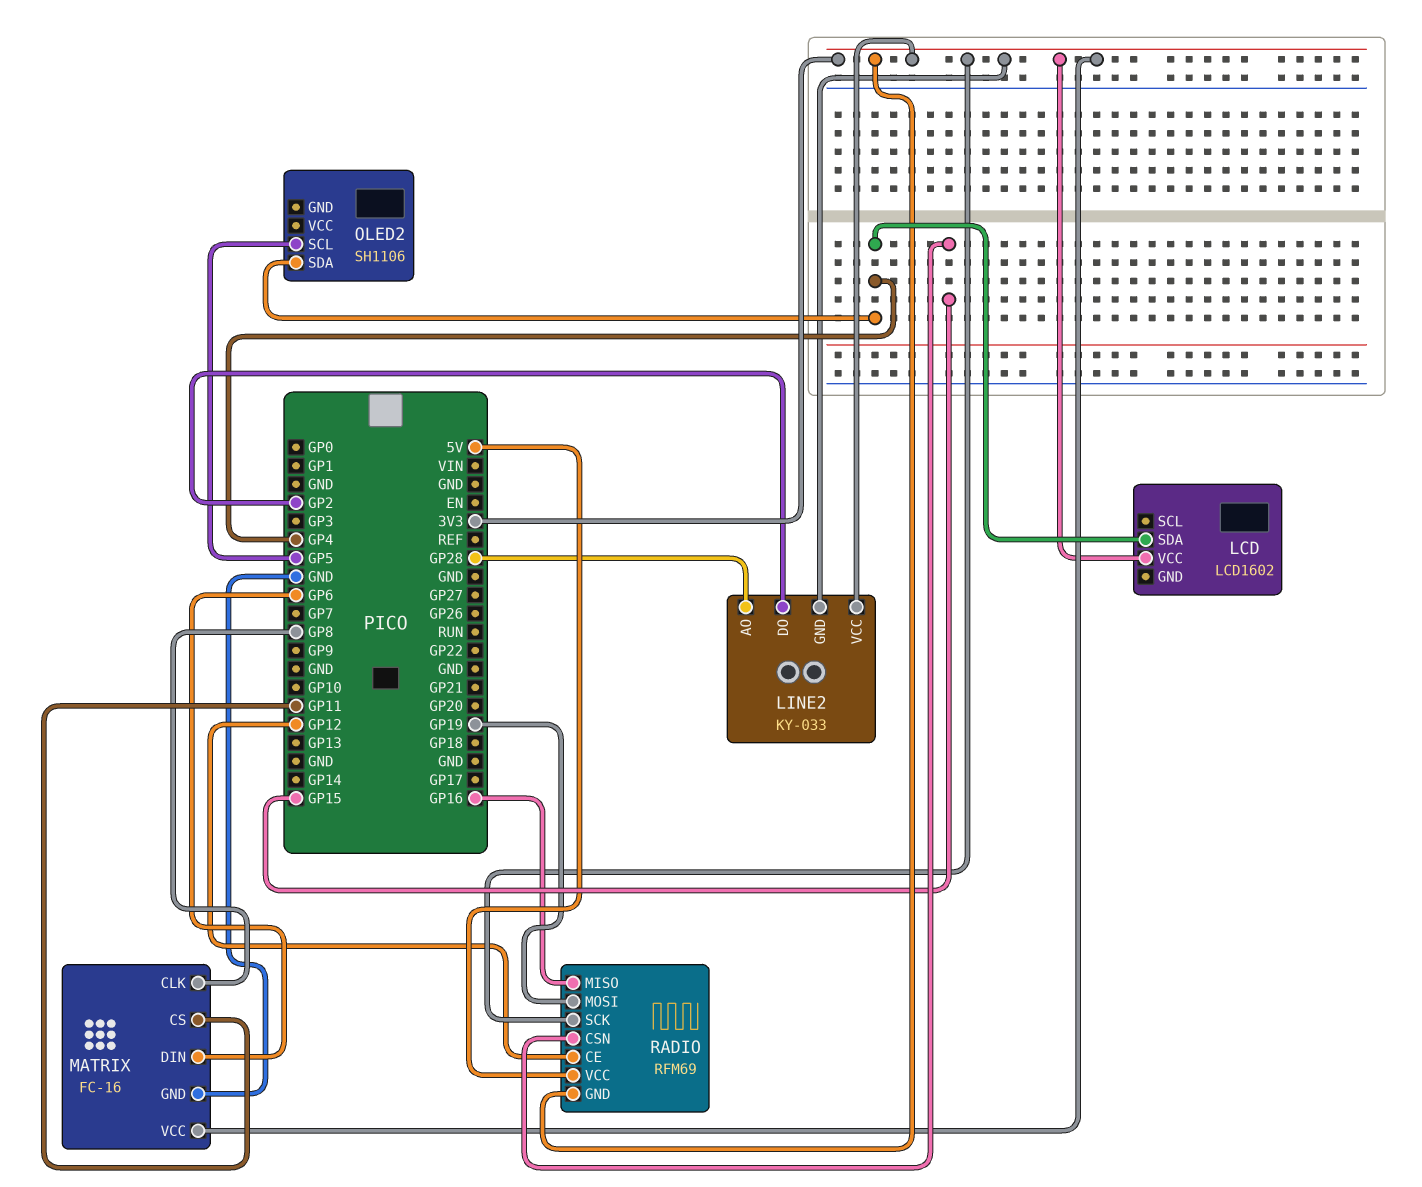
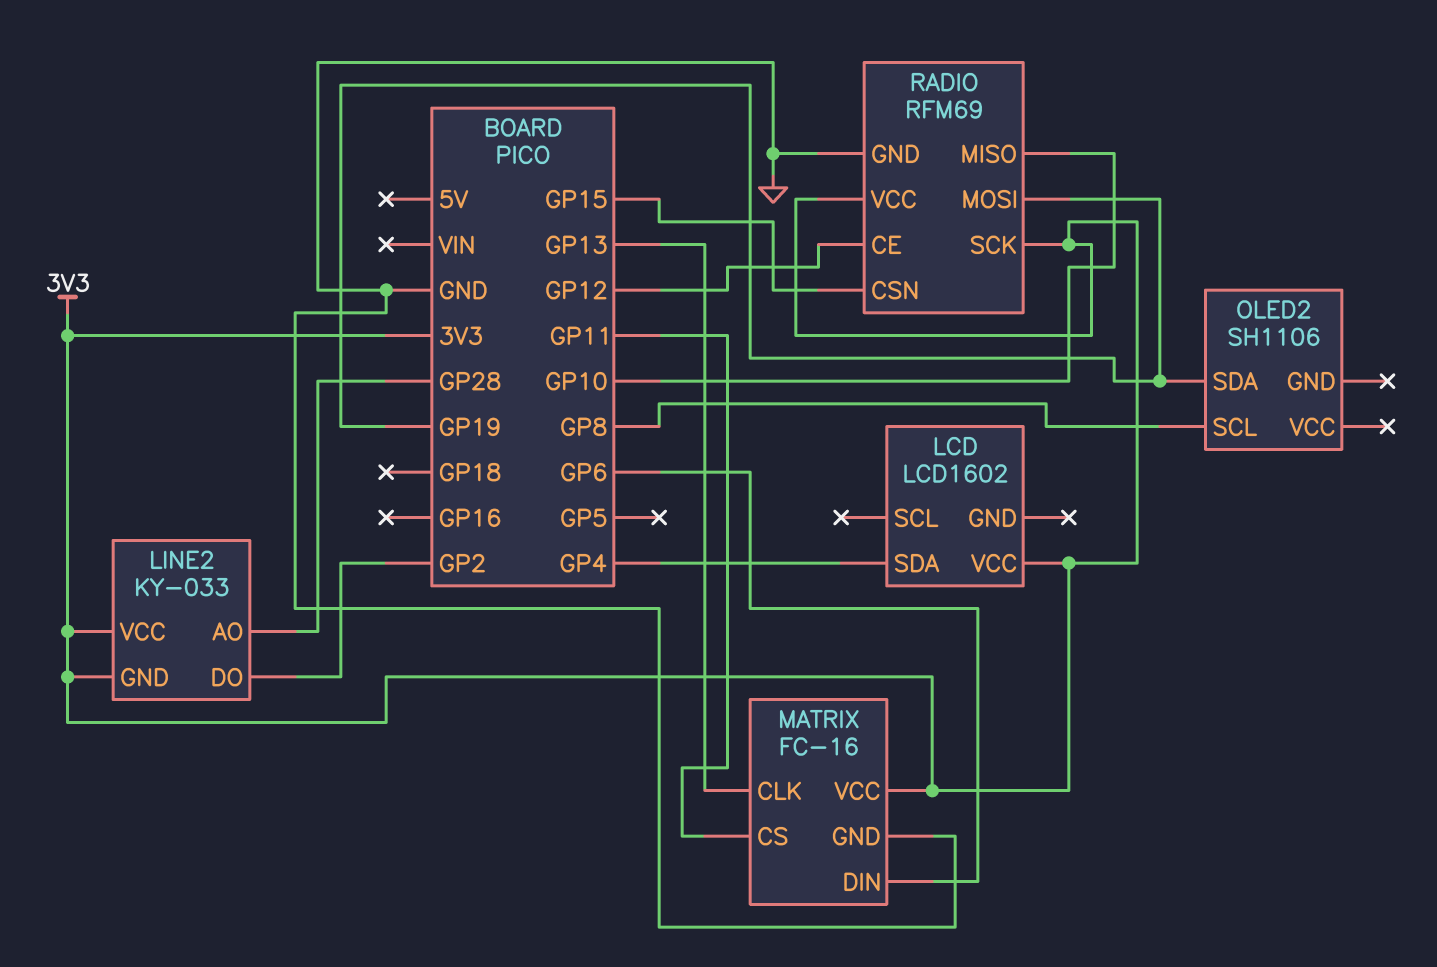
MATRIX pin CLK: GP8 -> GP13
OLED2 pin SCL: GP5 -> GP8
OLED2 pin SDA: GP4 -> GP19
RADIO pin GND: 3V3 -> GND
RADIO pin MISO: GP16 -> GP10
RADIO pin VCC: 5V -> 3V3

